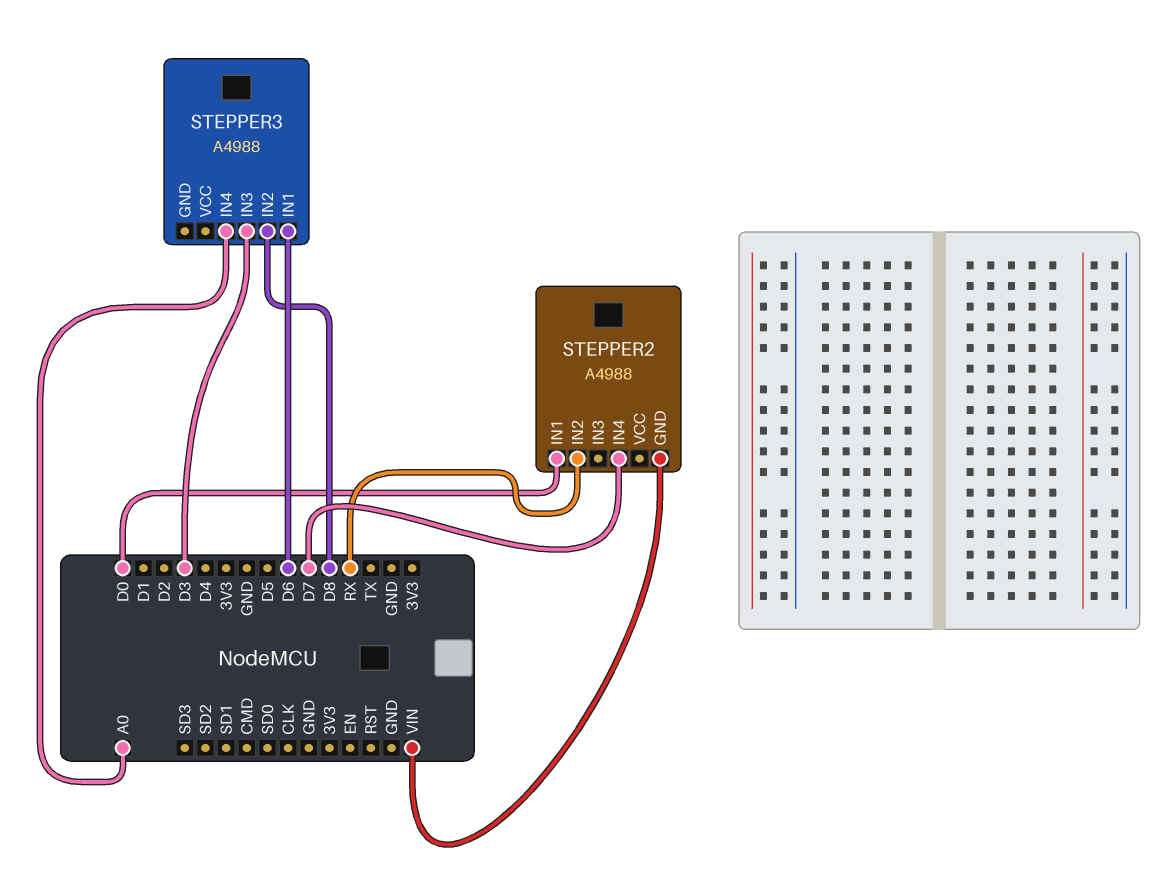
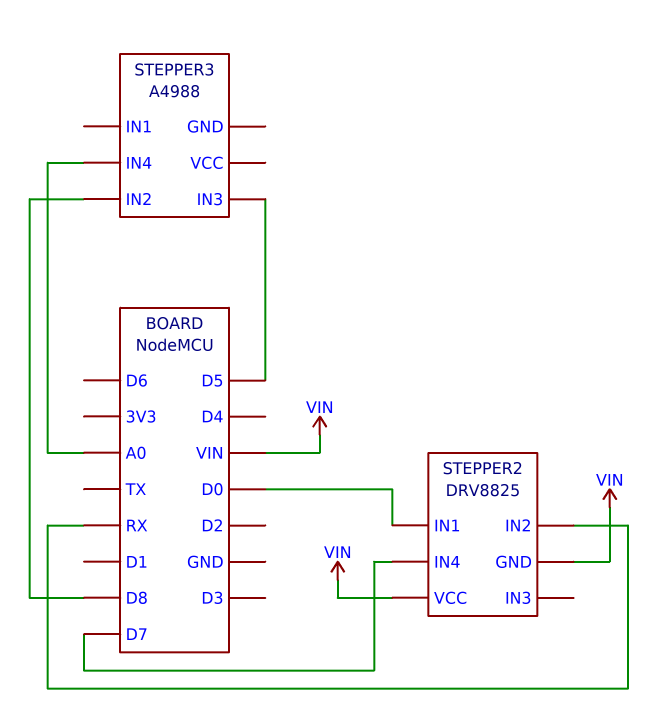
STEPPER2: A4988 -> DRV8825
STEPPER2 pin VCC: none -> VIN
STEPPER3 pin IN1: D6 -> none
STEPPER3 pin IN3: D3 -> D5

